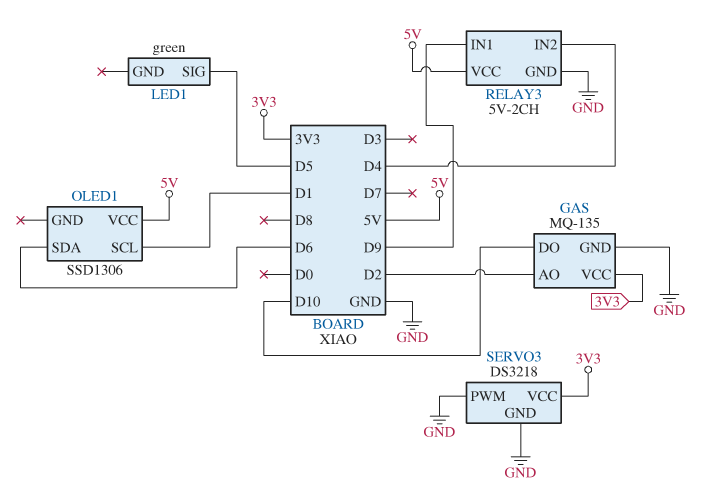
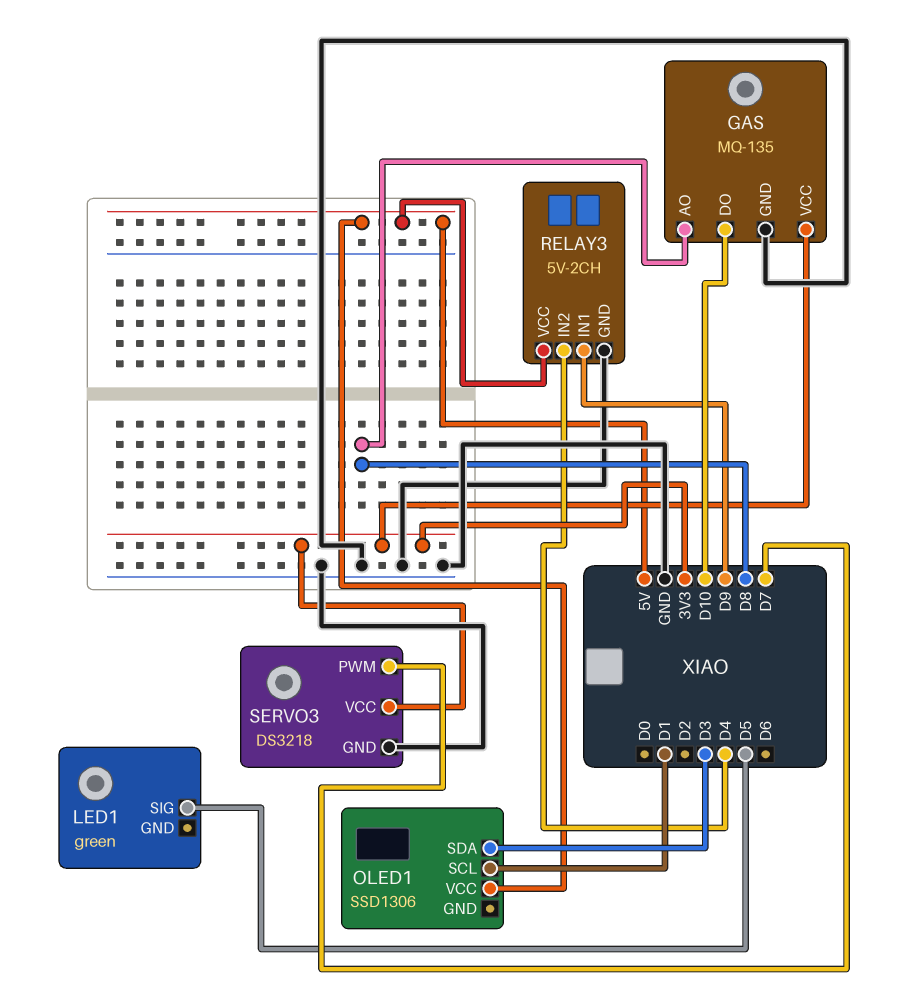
GAS pin AO: D2 -> D8
OLED1 pin SDA: D6 -> D3
SERVO3 pin PWM: GND -> D7

